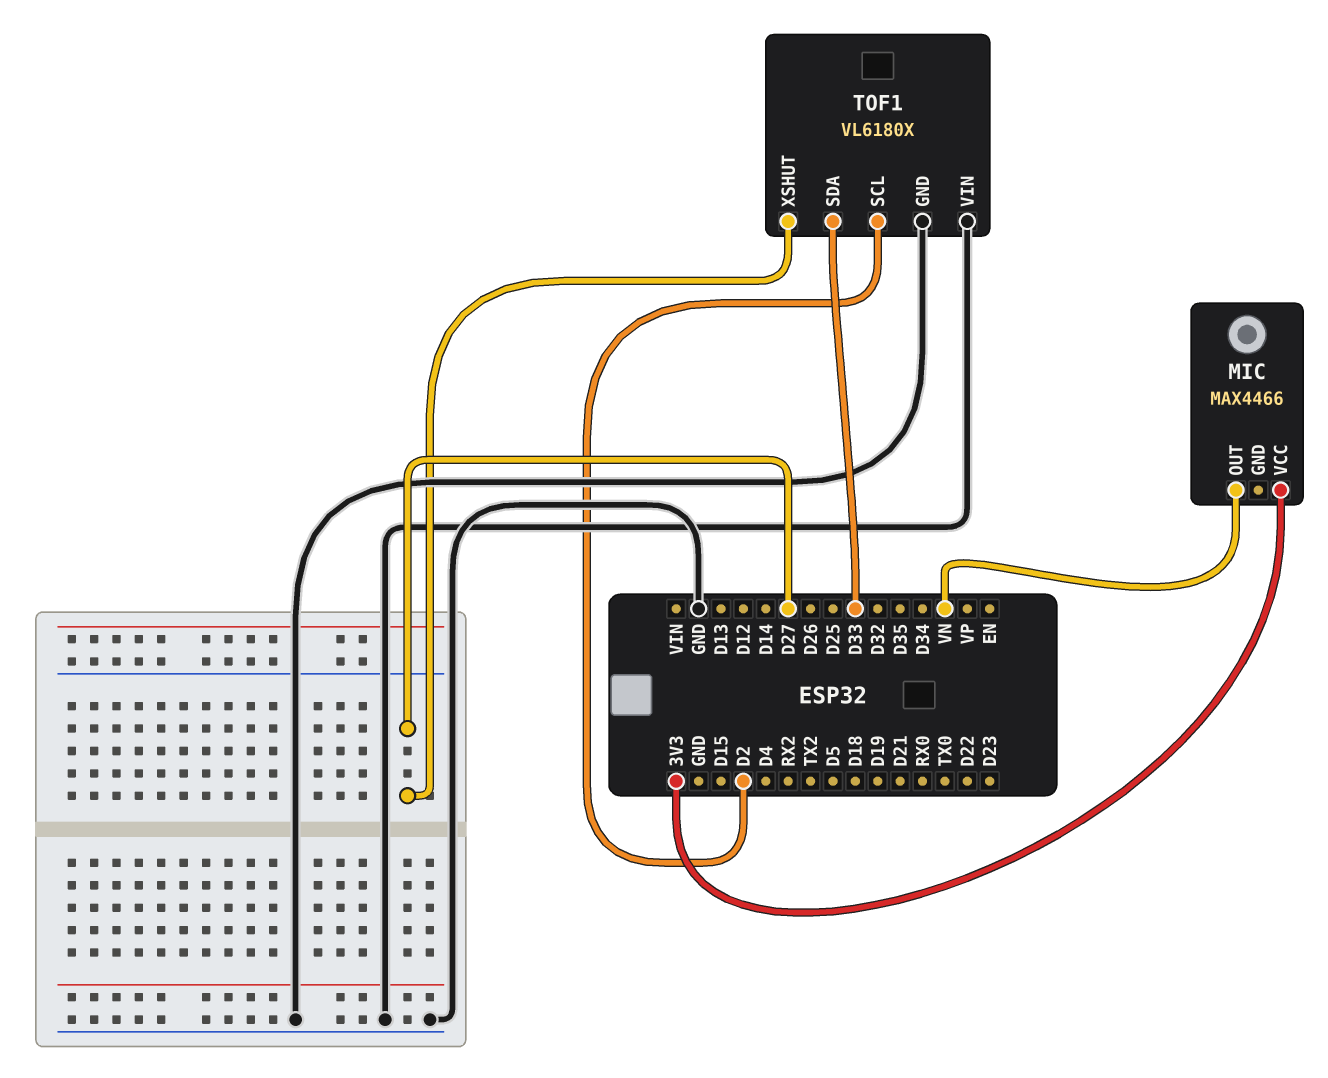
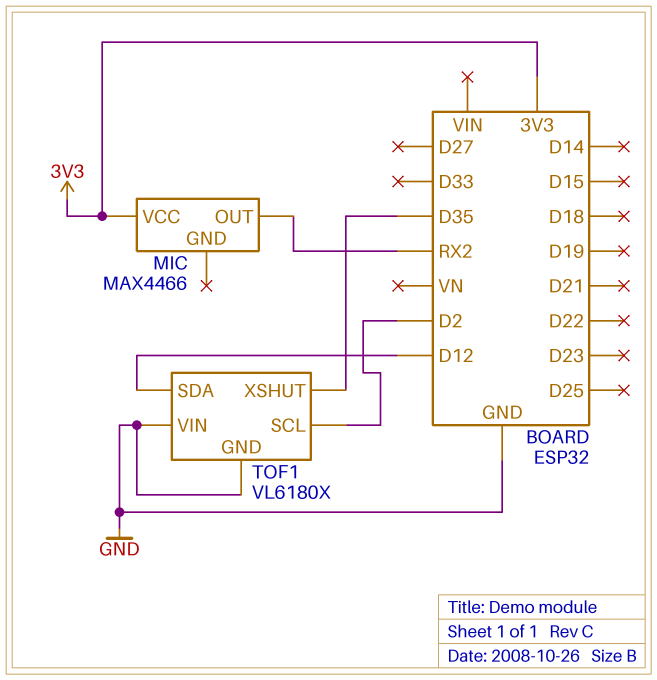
MIC pin OUT: VN -> RX2
TOF1 pin SDA: D33 -> D12
TOF1 pin XSHUT: D27 -> D35

